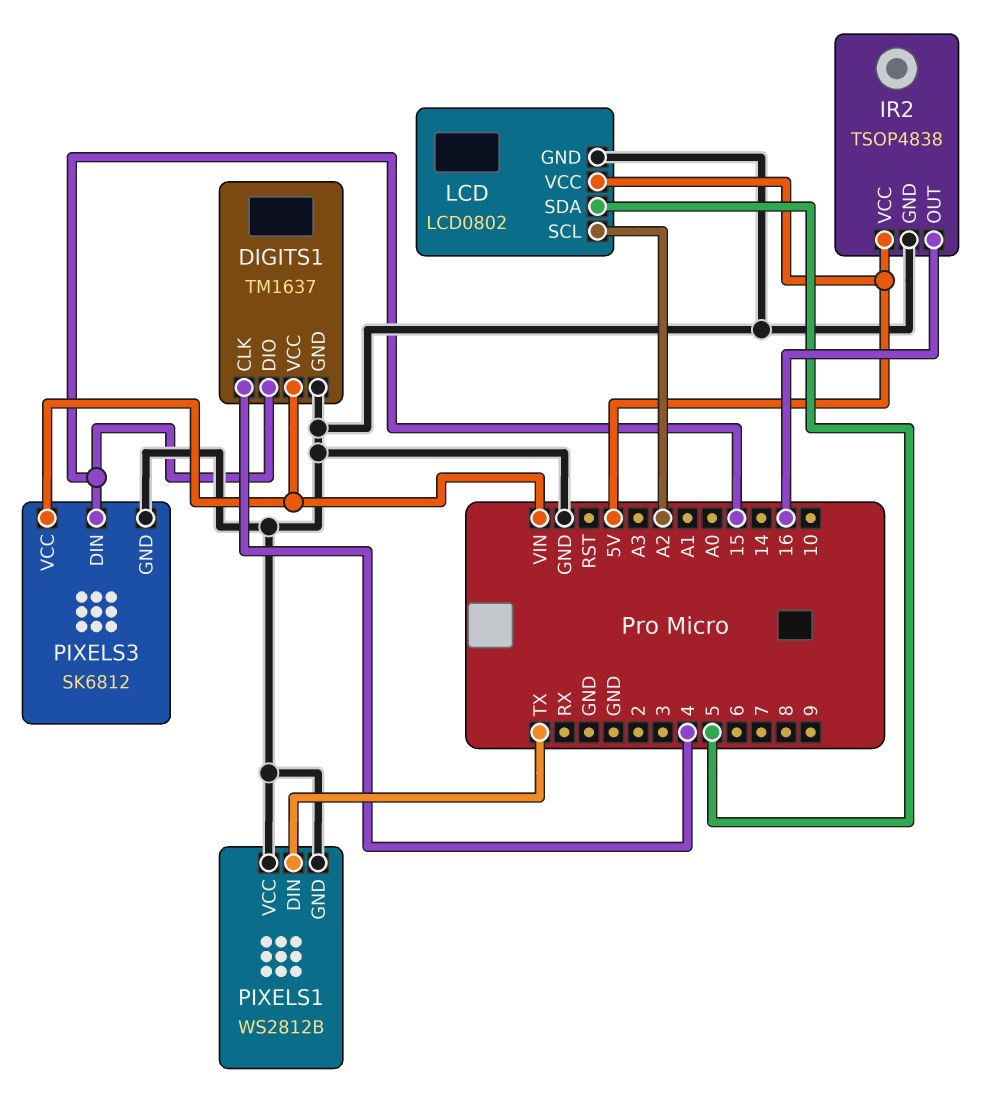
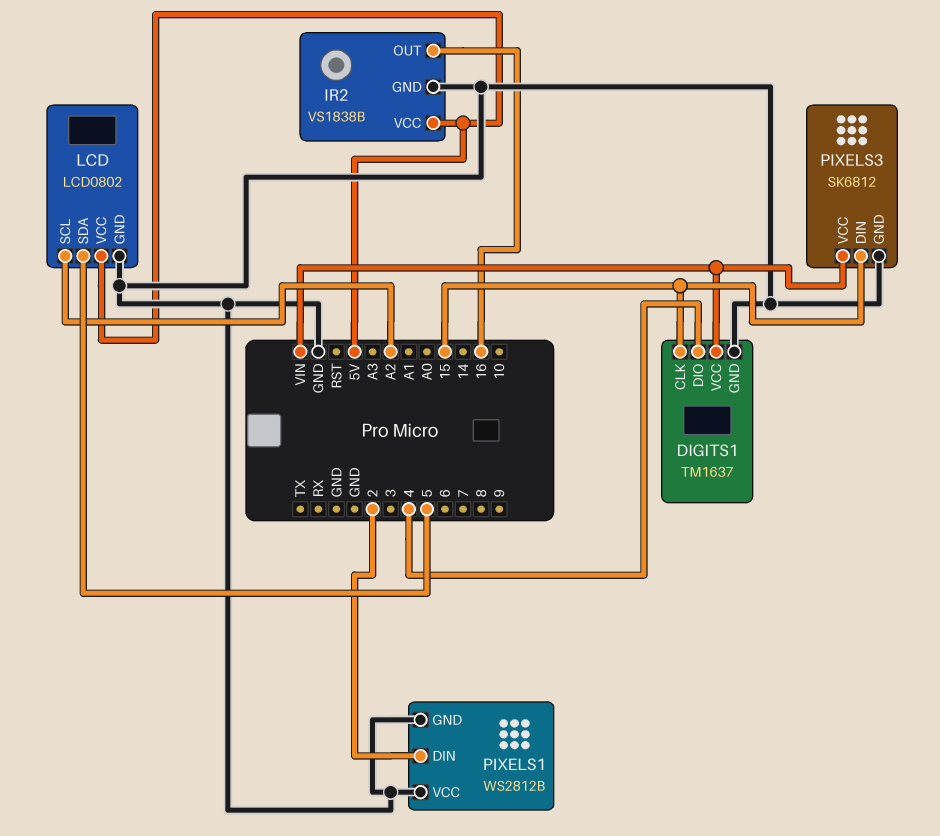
DIGITS1 pin CLK: 4 -> 15
DIGITS1 pin DIO: 15 -> 4
IR2: TSOP4838 -> VS1838B
PIXELS1 pin DIN: TX -> 2

